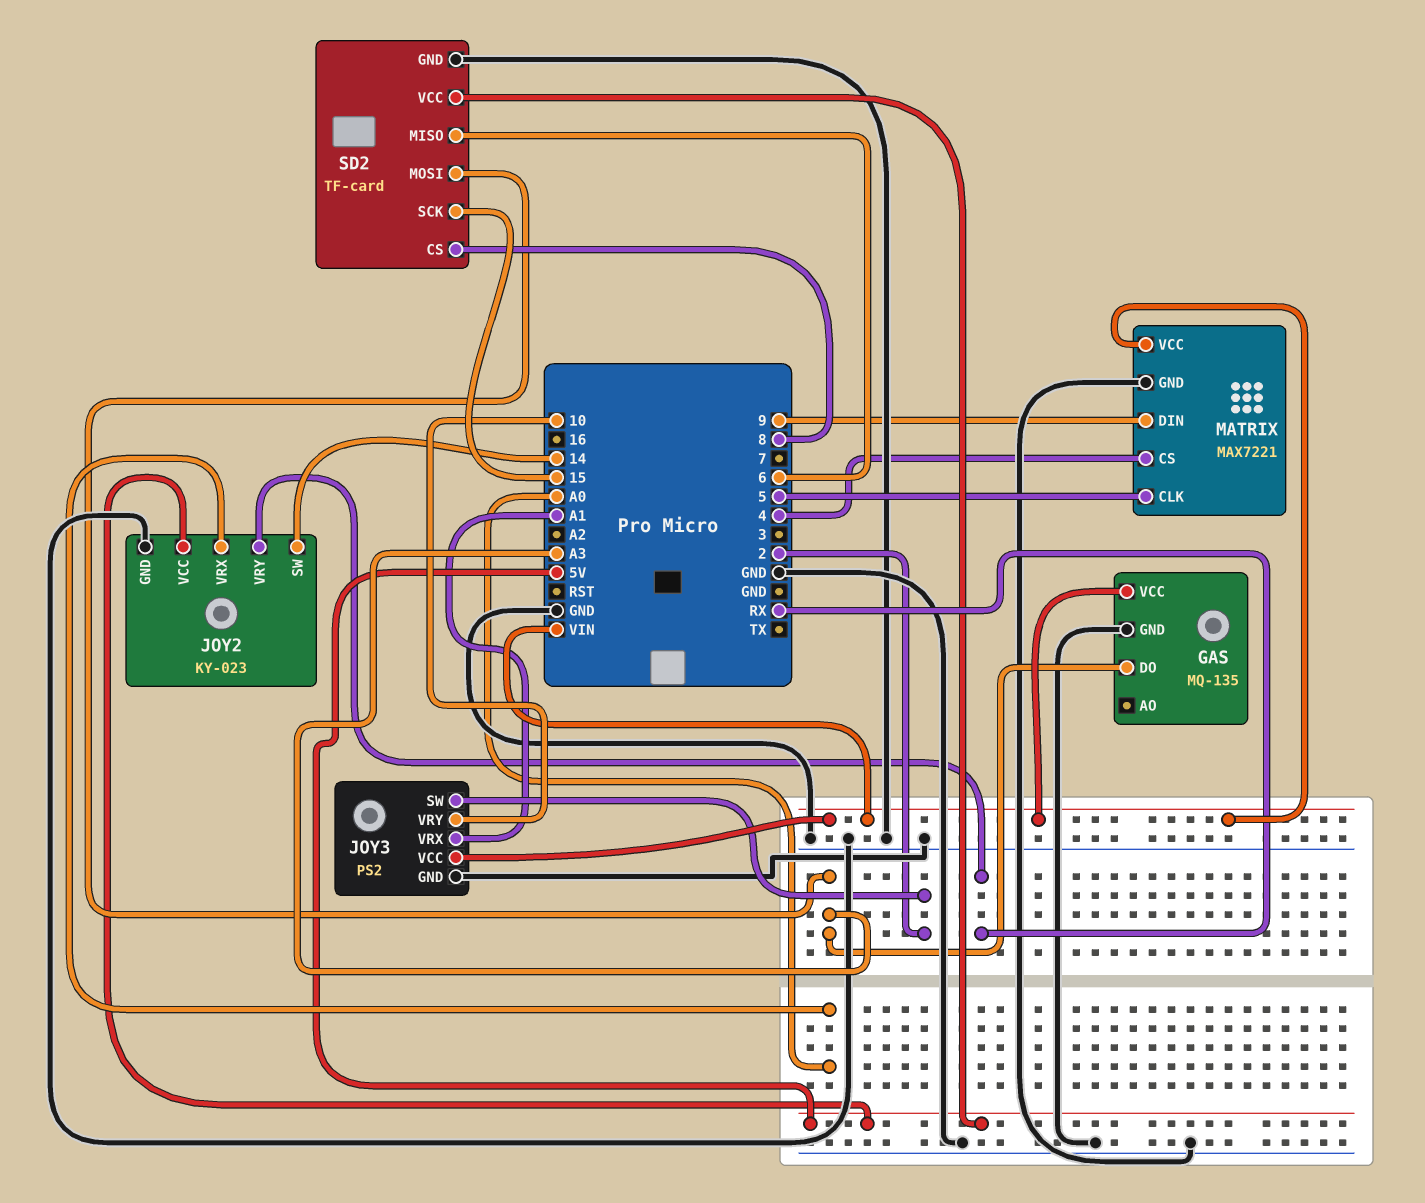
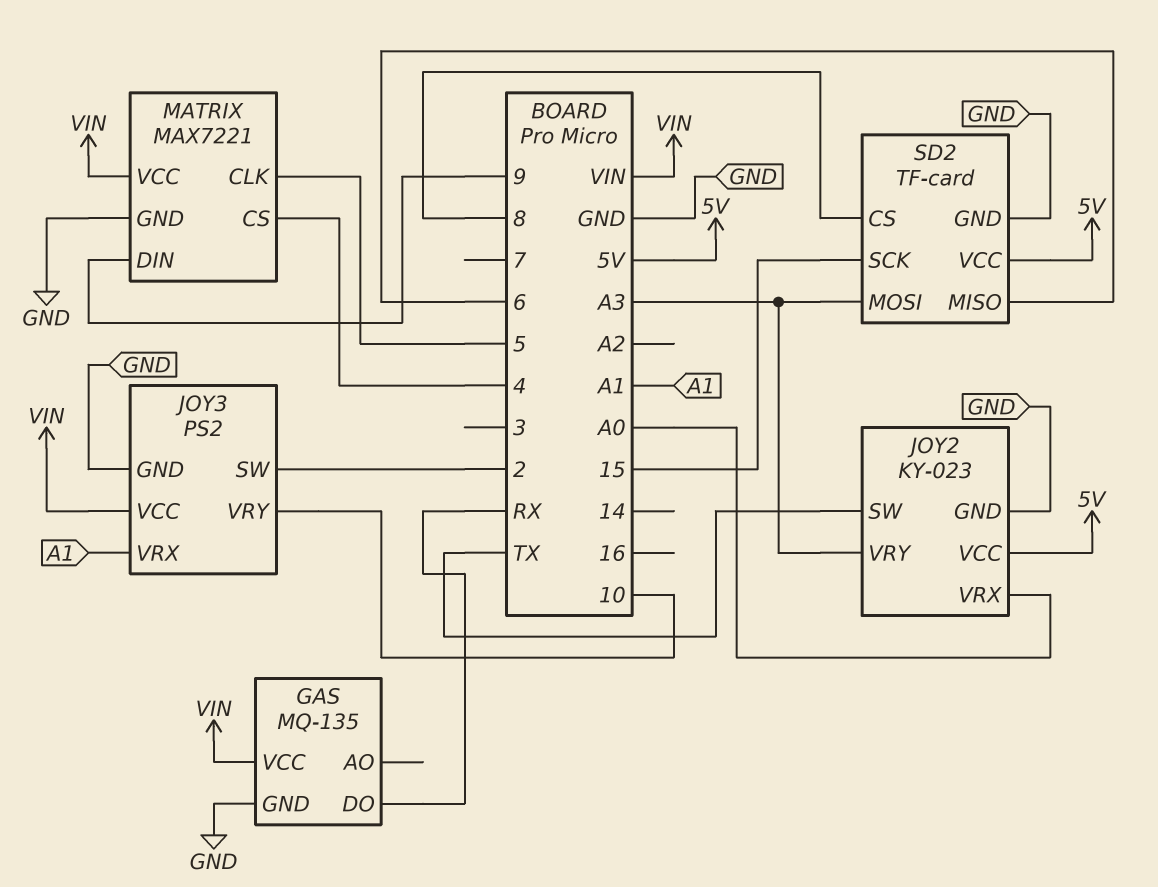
GAS pin DO: A3 -> RX
JOY2 pin SW: 14 -> TX
JOY2 pin VRY: RX -> A3

